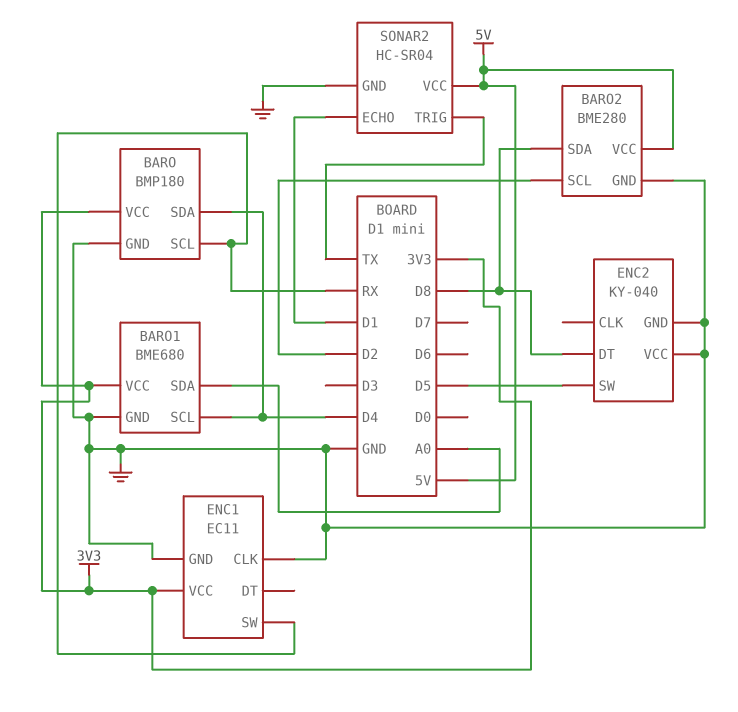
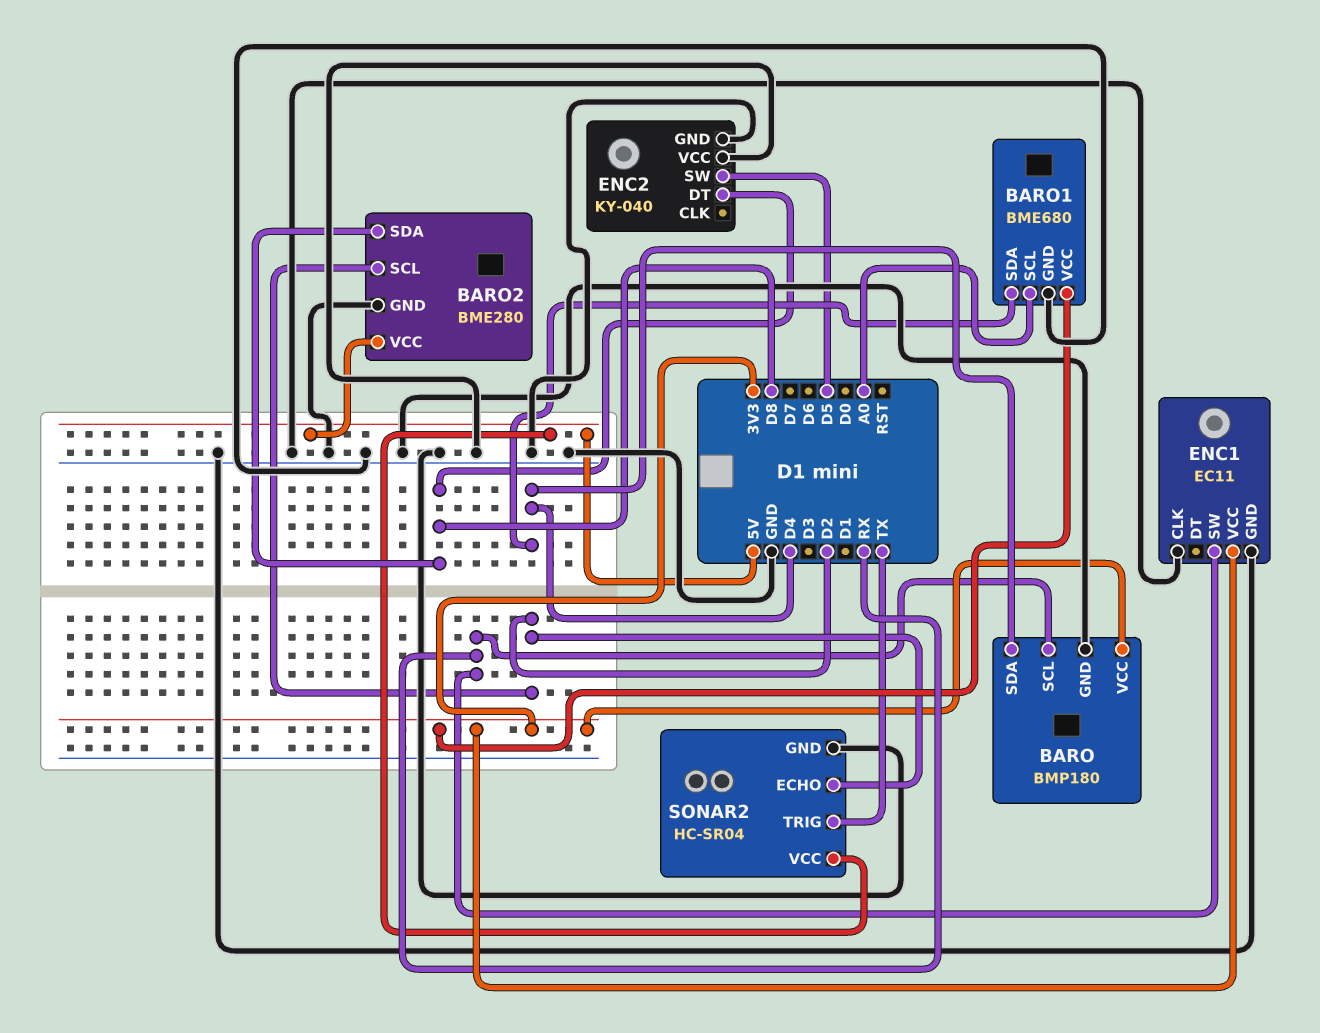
BARO1 pin SCL: D4 -> A0
BARO1 pin SDA: A0 -> D4
SONAR2 pin ECHO: D1 -> D2

